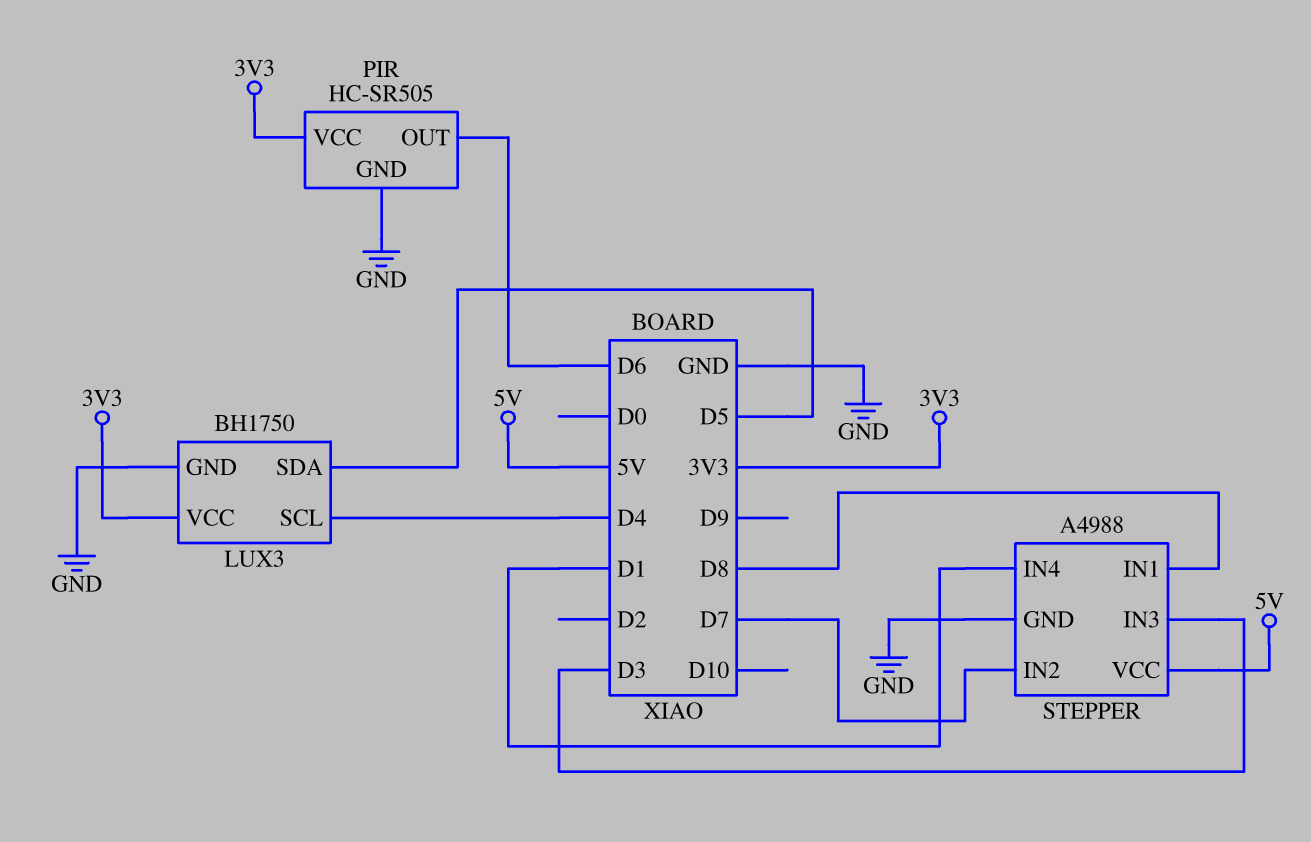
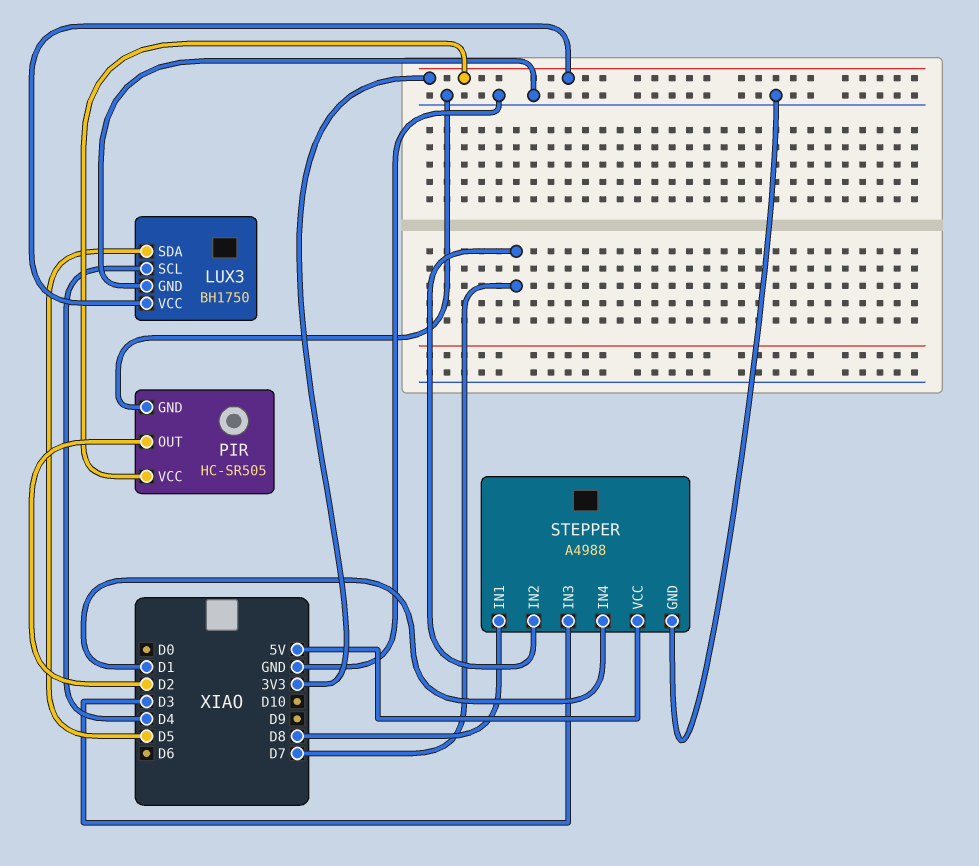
PIR pin OUT: D6 -> D2

